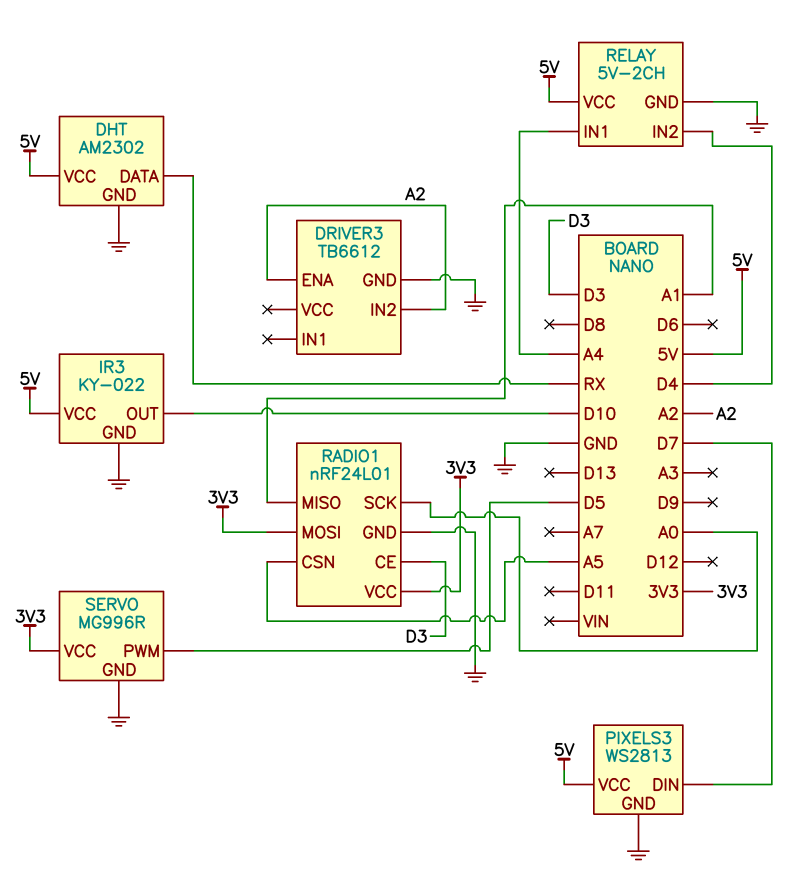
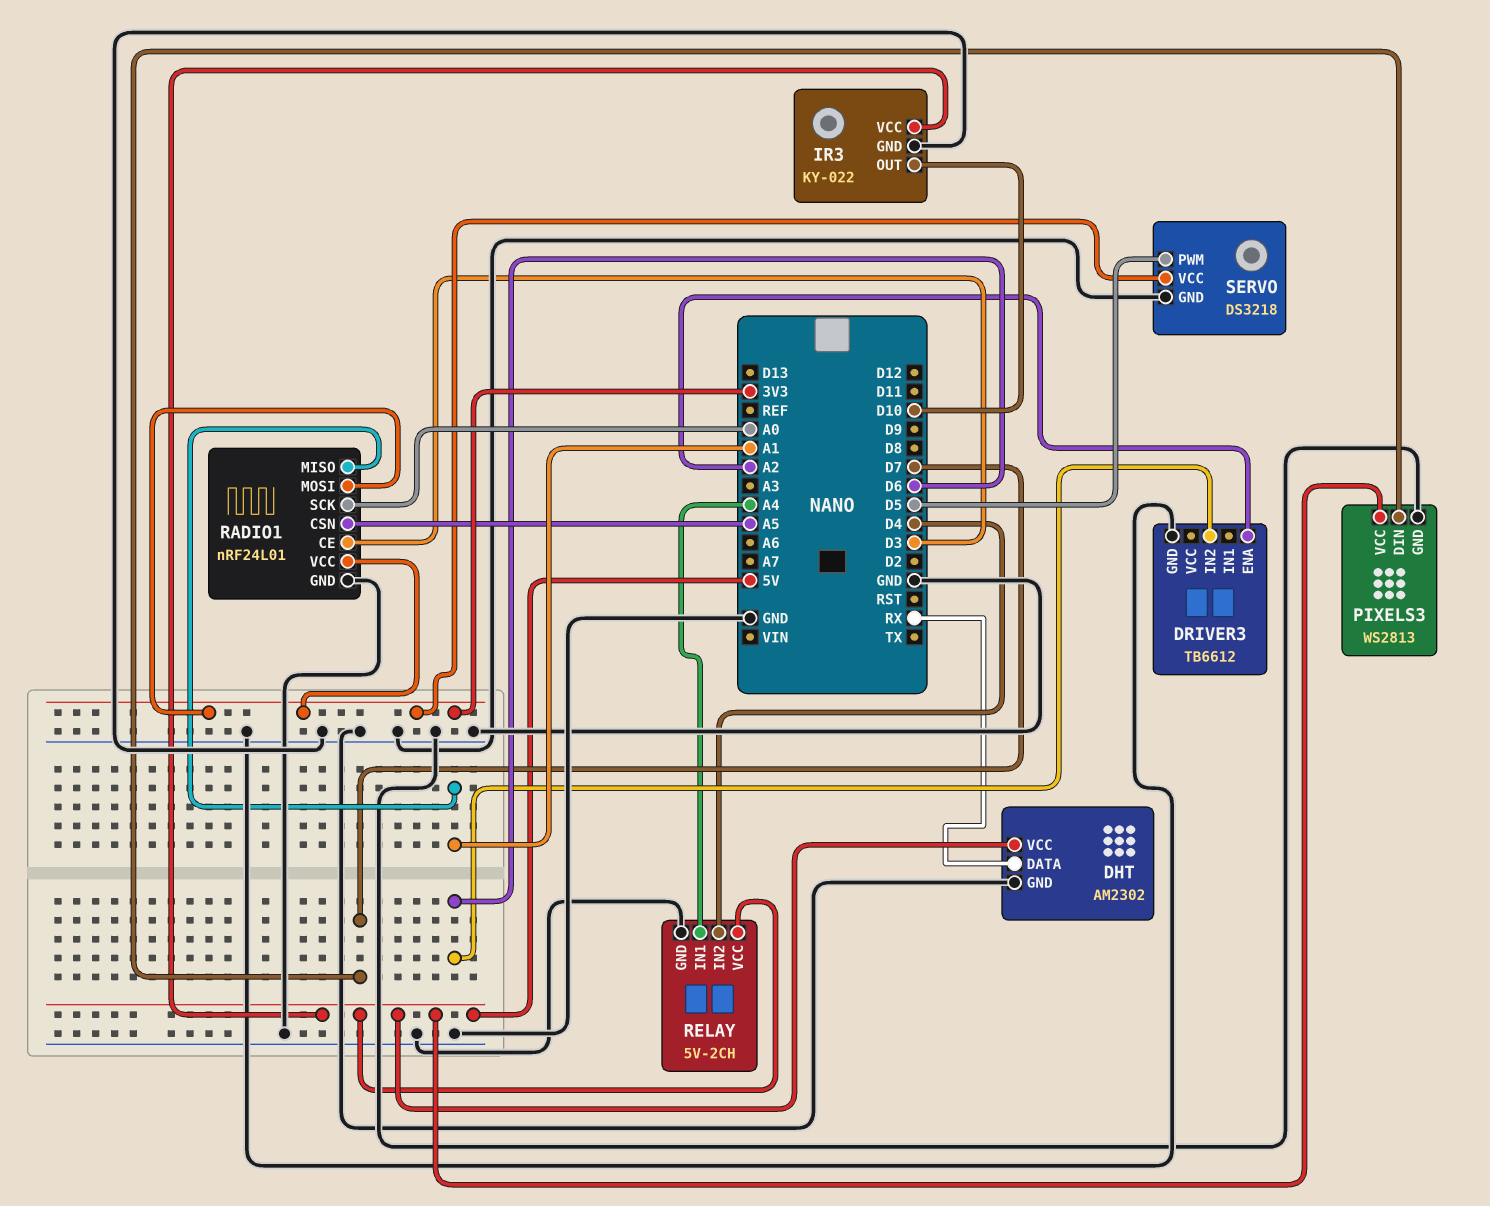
DRIVER3 pin IN2: A2 -> D6
SERVO: MG996R -> DS3218

